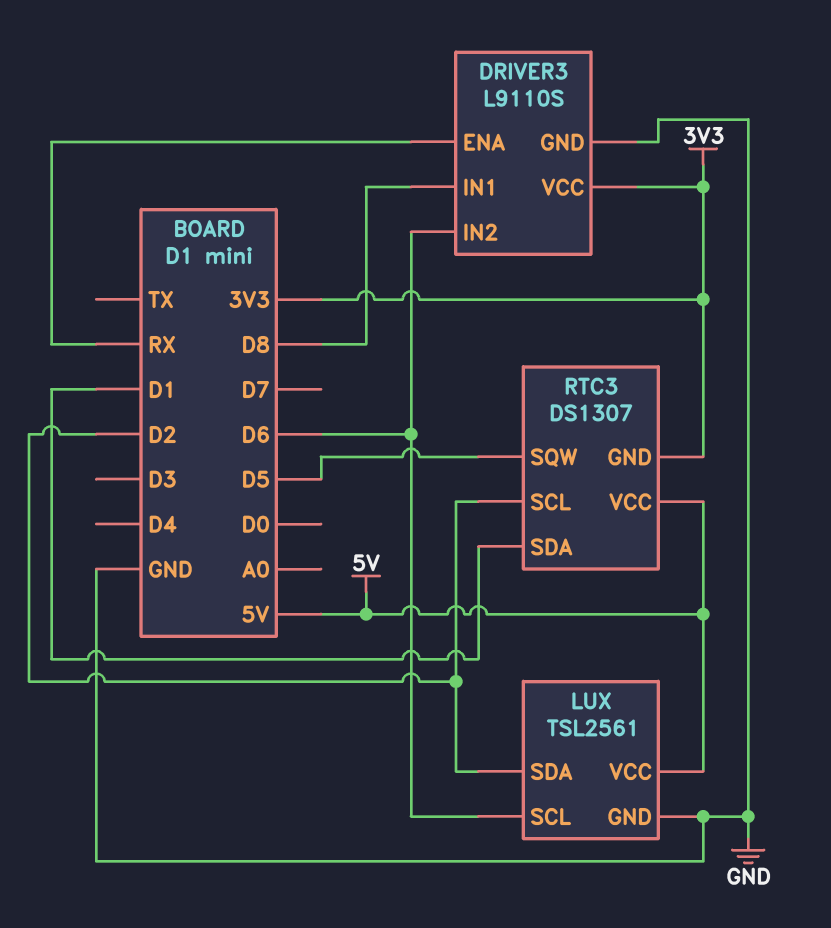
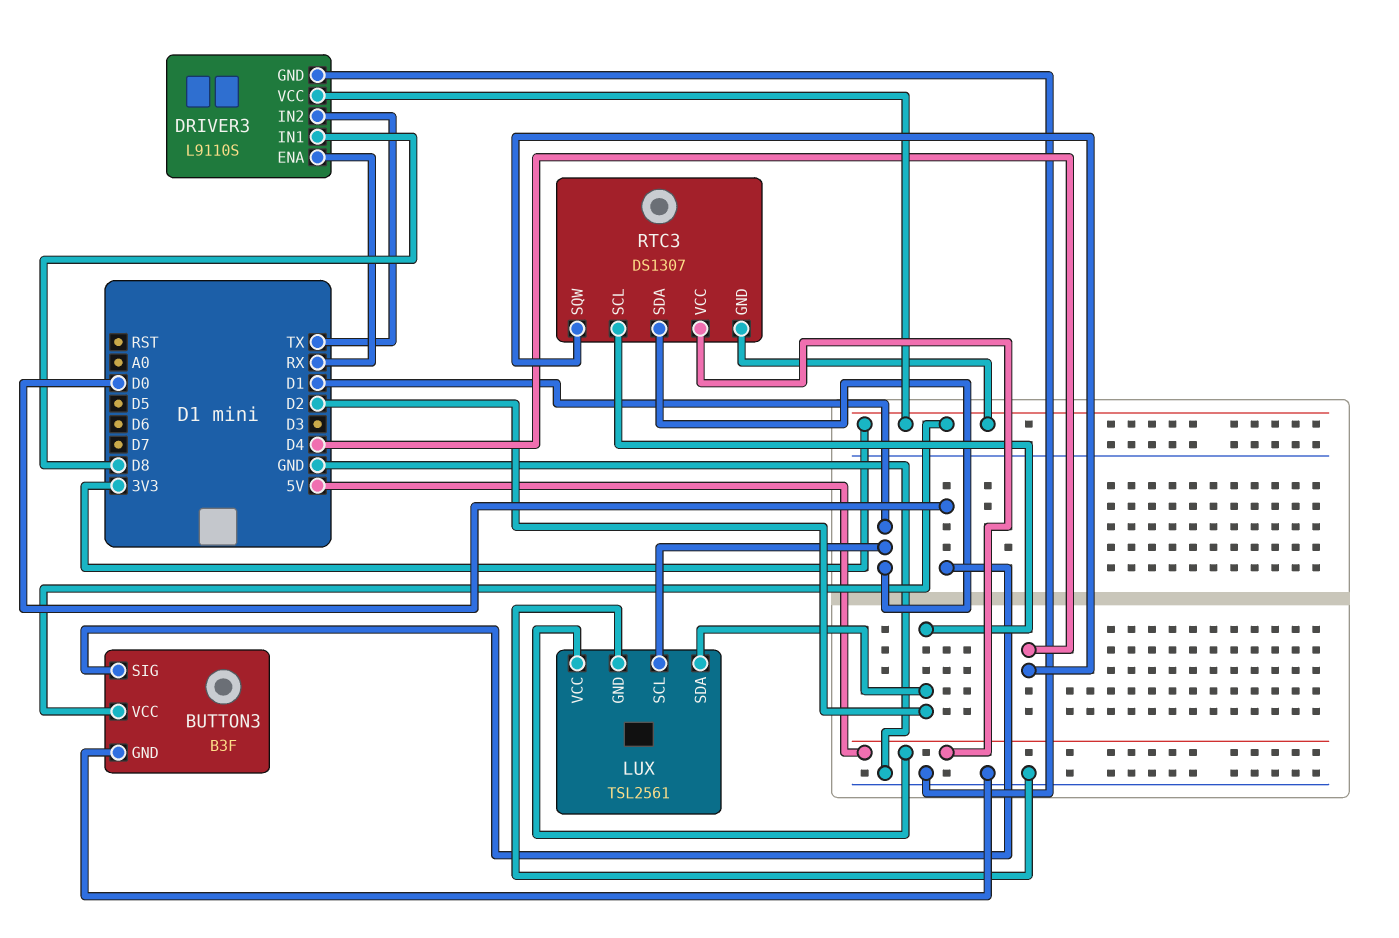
BUTTON3: none -> B3F
BUTTON3 pin GND: none -> GND
BUTTON3 pin SIG: none -> D0
BUTTON3 pin VCC: none -> 3V3
DRIVER3 pin IN2: D6 -> TX
LUX pin SCL: D6 -> D1
RTC3 pin SQW: D5 -> D4

